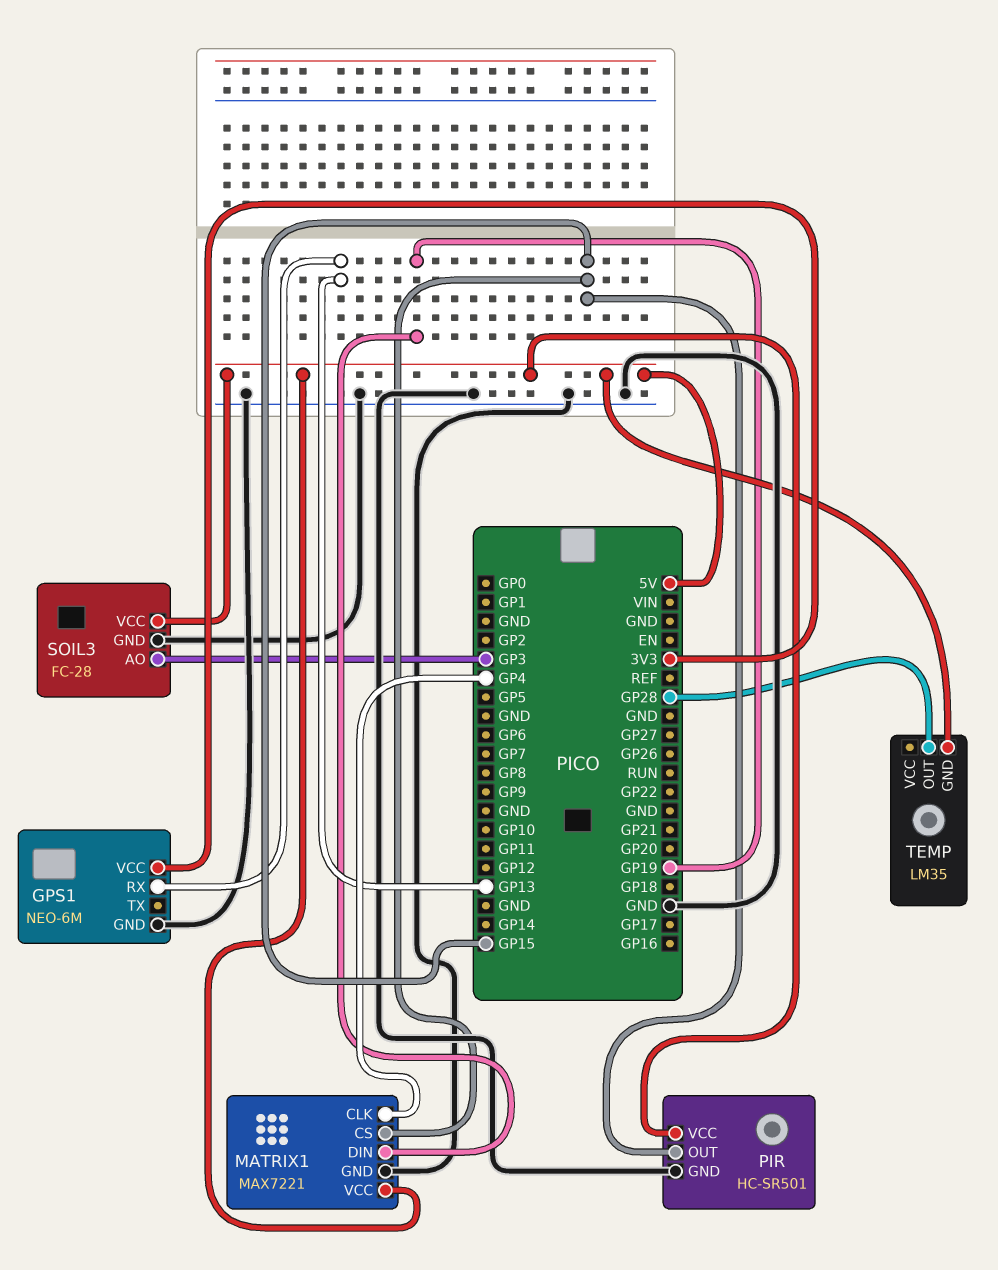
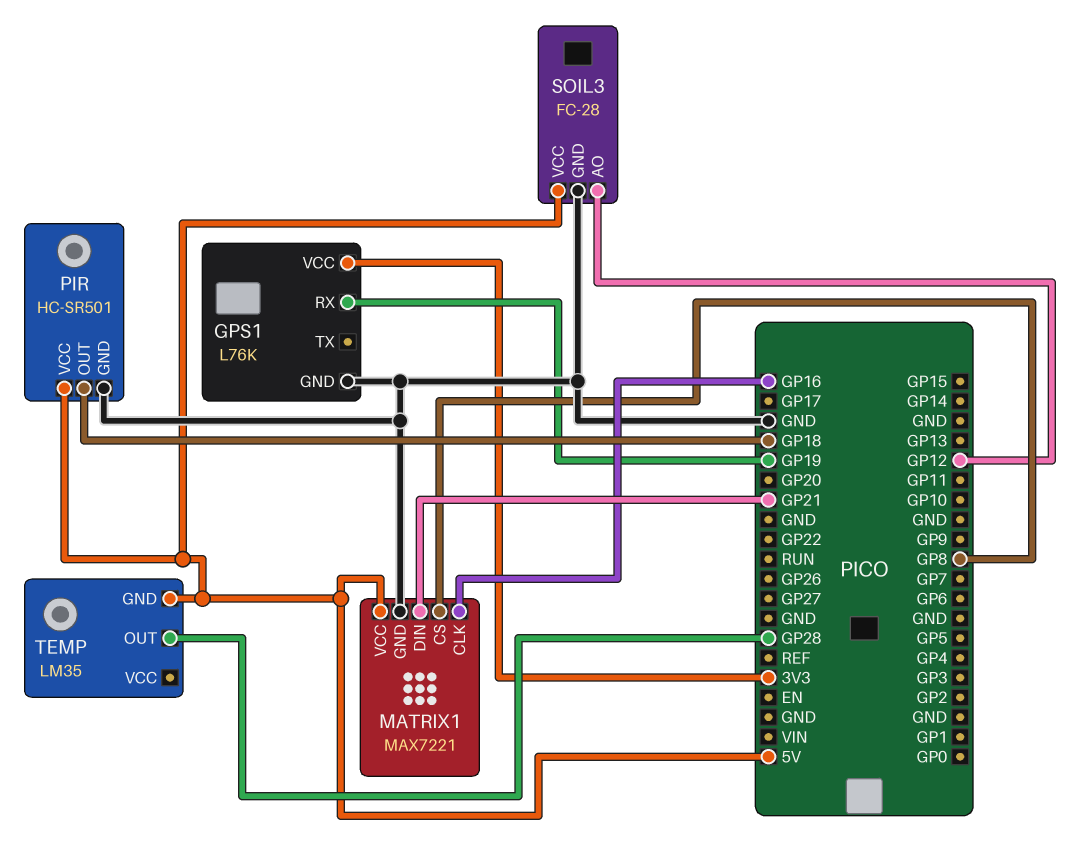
GPS1: NEO-6M -> L76K
GPS1 pin RX: GP13 -> GP19
MATRIX1 pin CLK: GP4 -> GP16
MATRIX1 pin CS: GP15 -> GP8
MATRIX1 pin DIN: GP19 -> GP21
PIR pin OUT: GP15 -> GP18
SOIL3 pin AO: GP3 -> GP12

